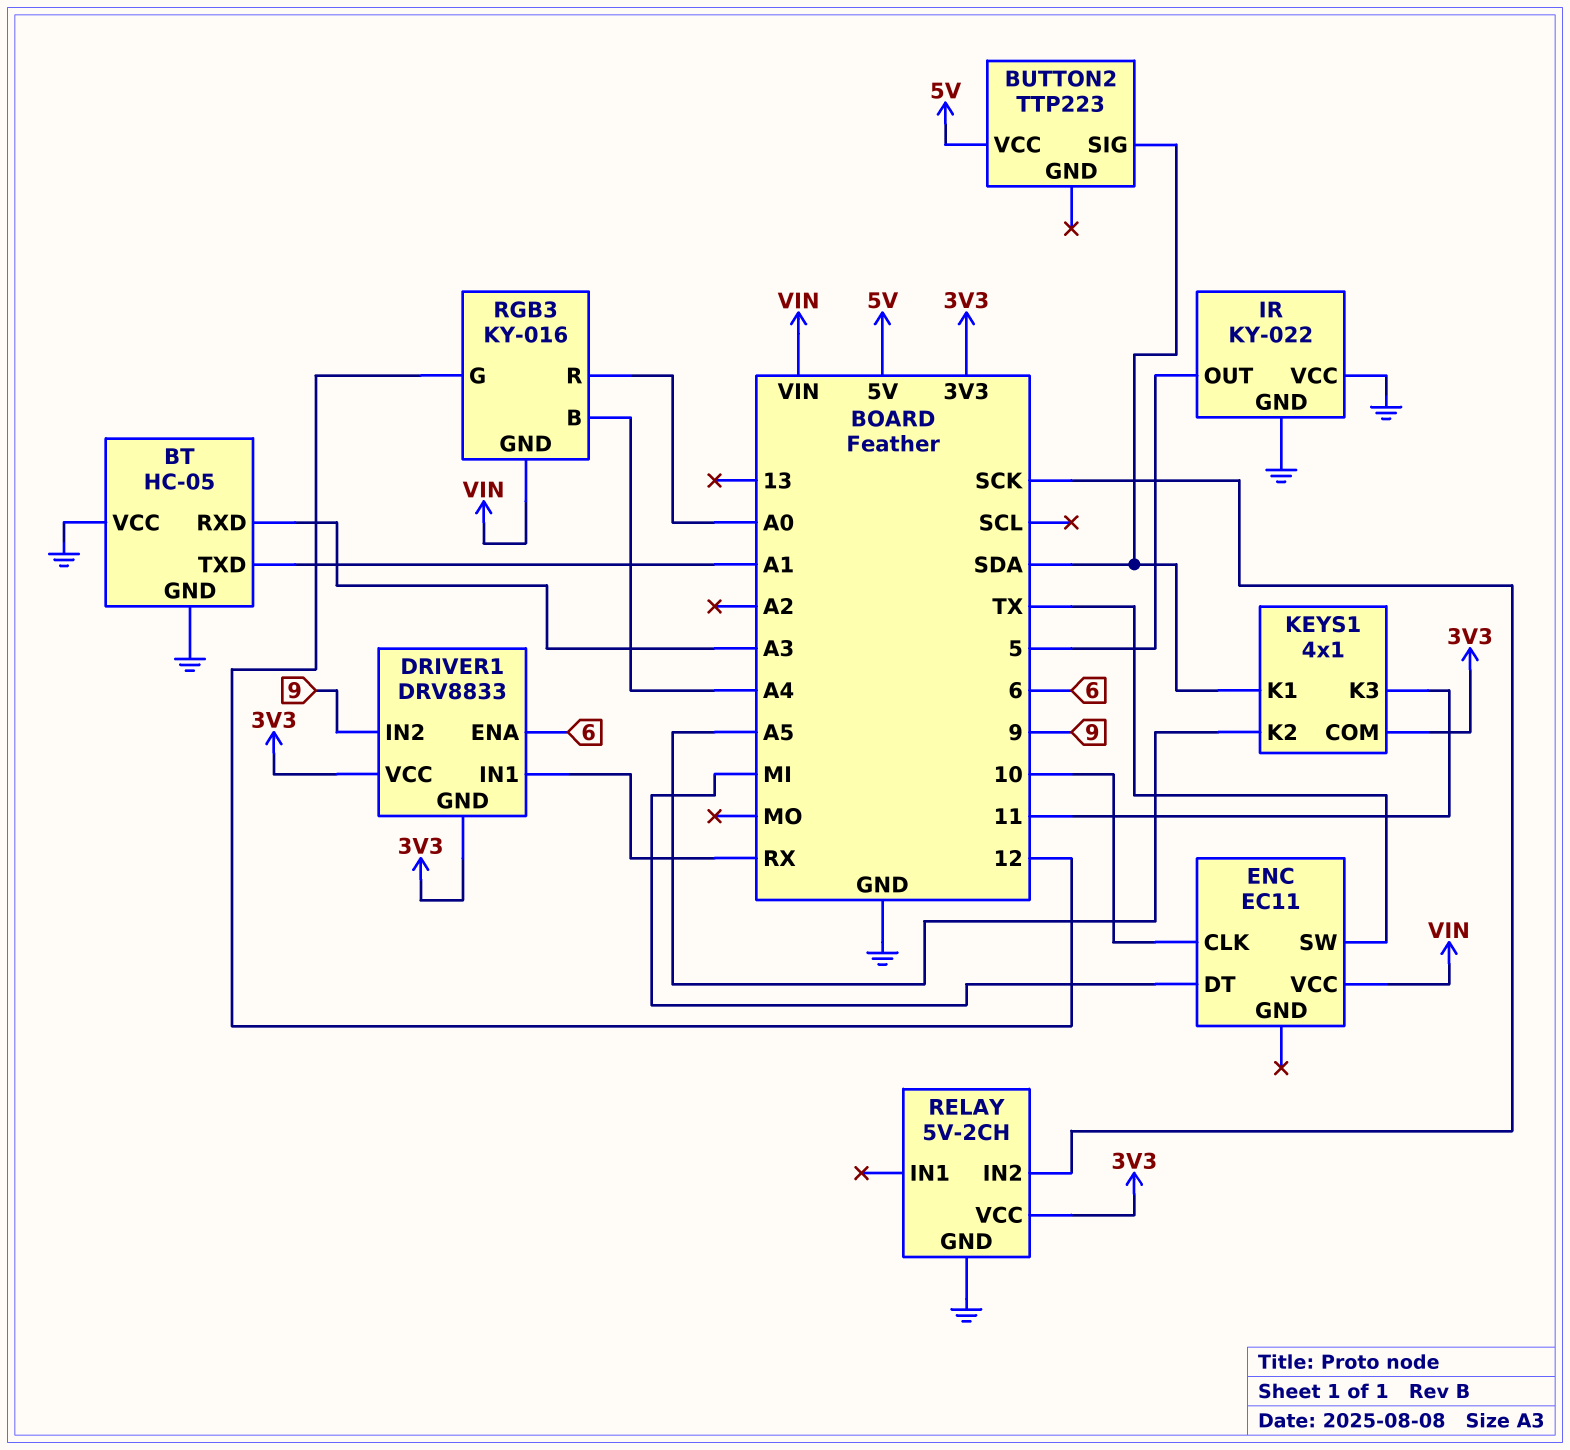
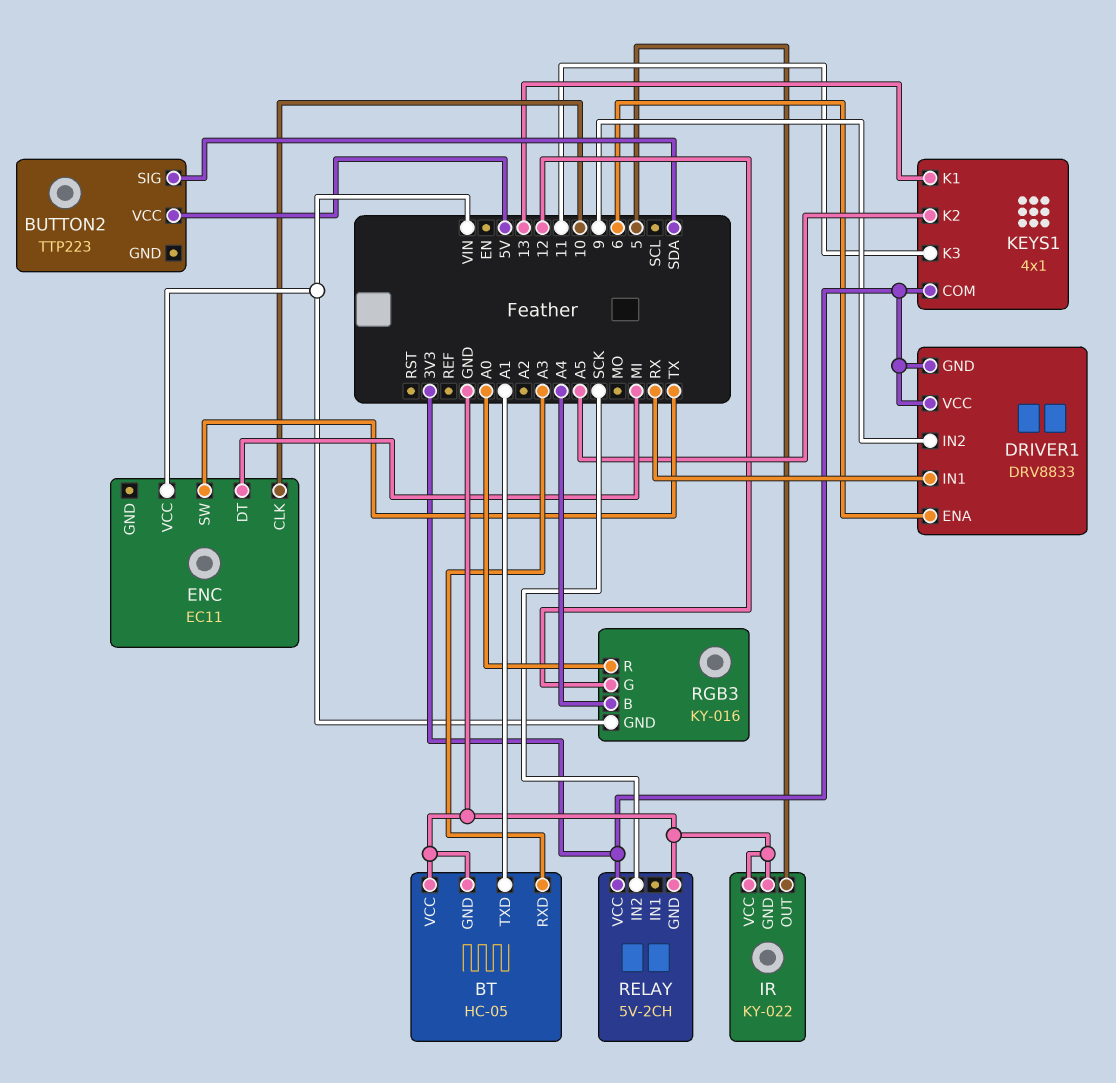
KEYS1 pin K1: SDA -> 13

